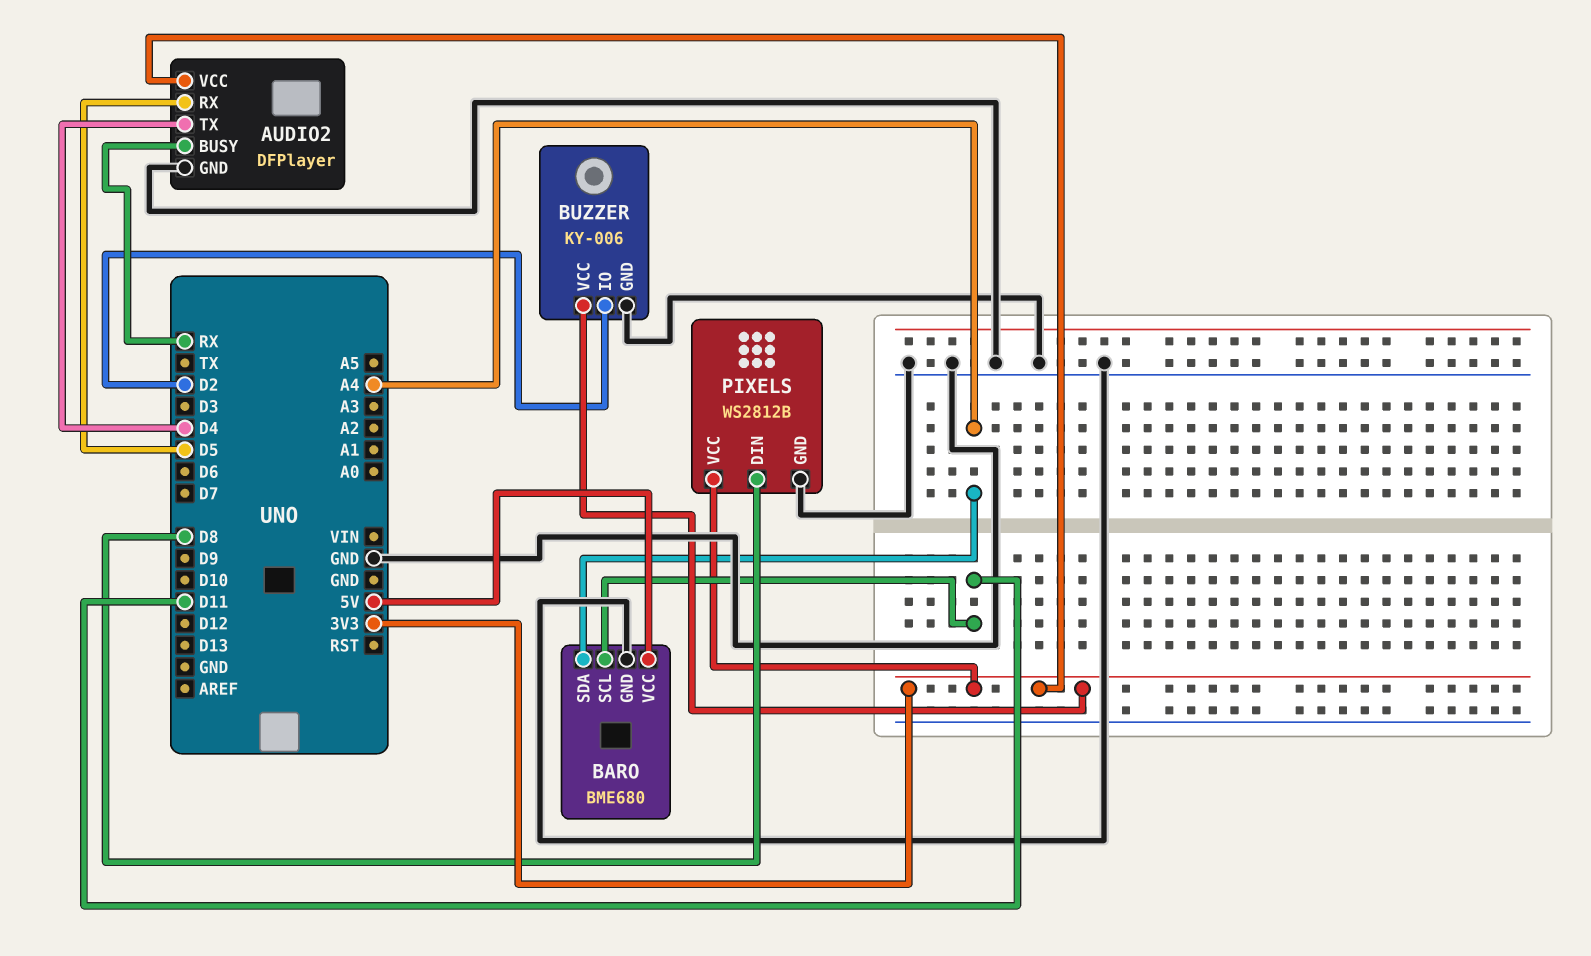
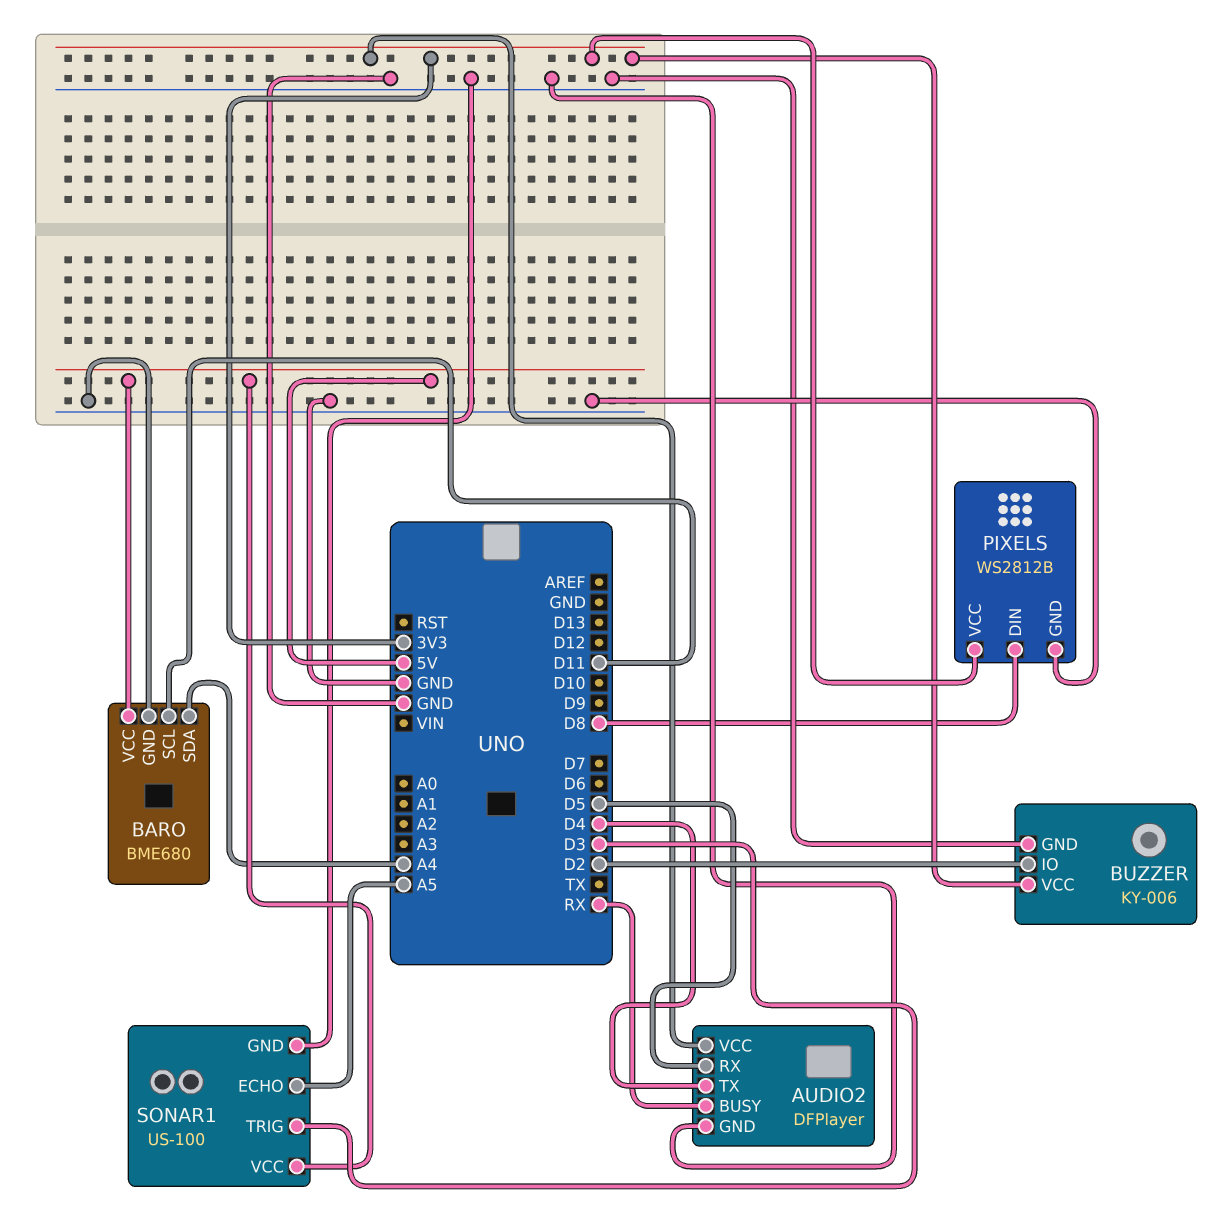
SONAR1: none -> US-100
SONAR1 pin ECHO: none -> A5
SONAR1 pin GND: none -> GND
SONAR1 pin TRIG: none -> D3
SONAR1 pin VCC: none -> 5V

